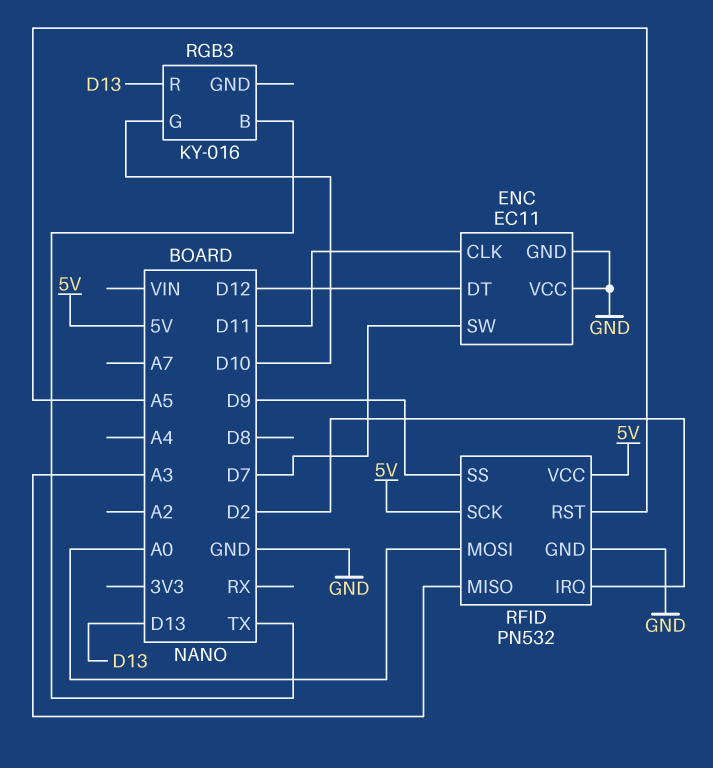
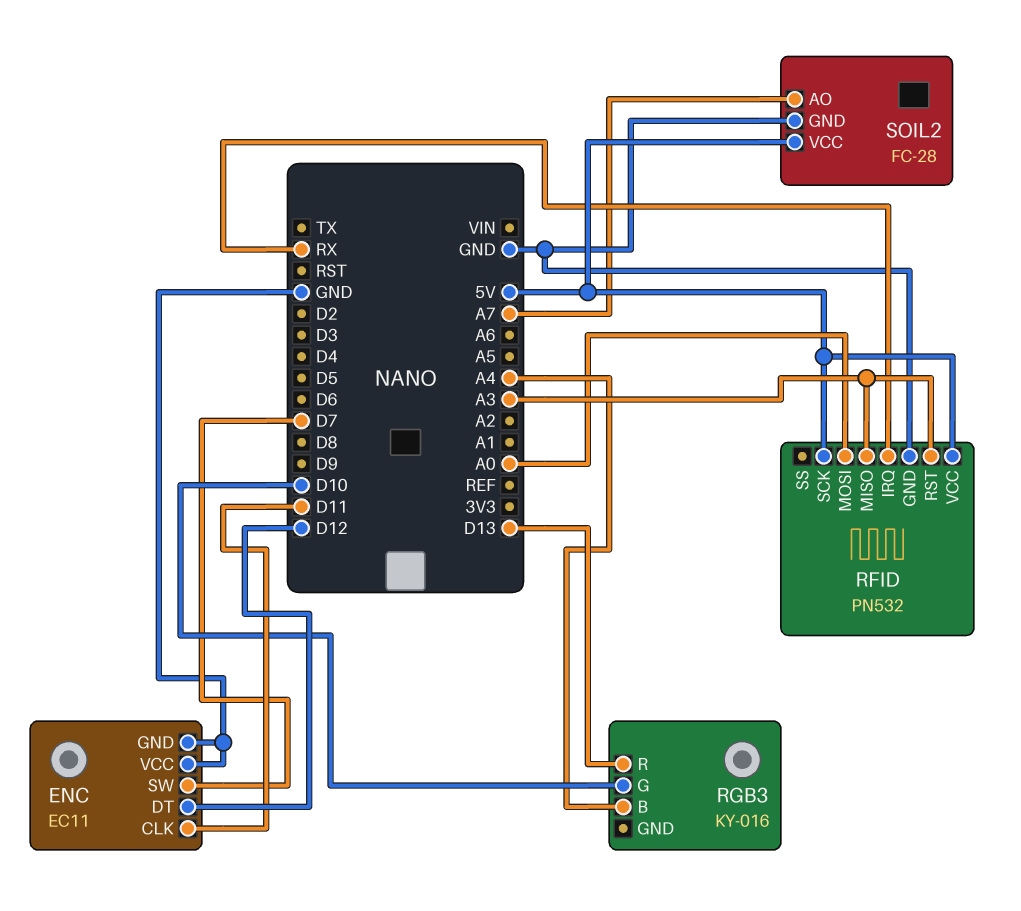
RFID pin IRQ: D2 -> RX
RFID pin RST: A5 -> A3
RFID pin SS: D9 -> none
RGB3 pin B: TX -> A4
SOIL2: none -> FC-28
SOIL2 pin AO: none -> A7
SOIL2 pin GND: none -> GND
SOIL2 pin VCC: none -> 5V

